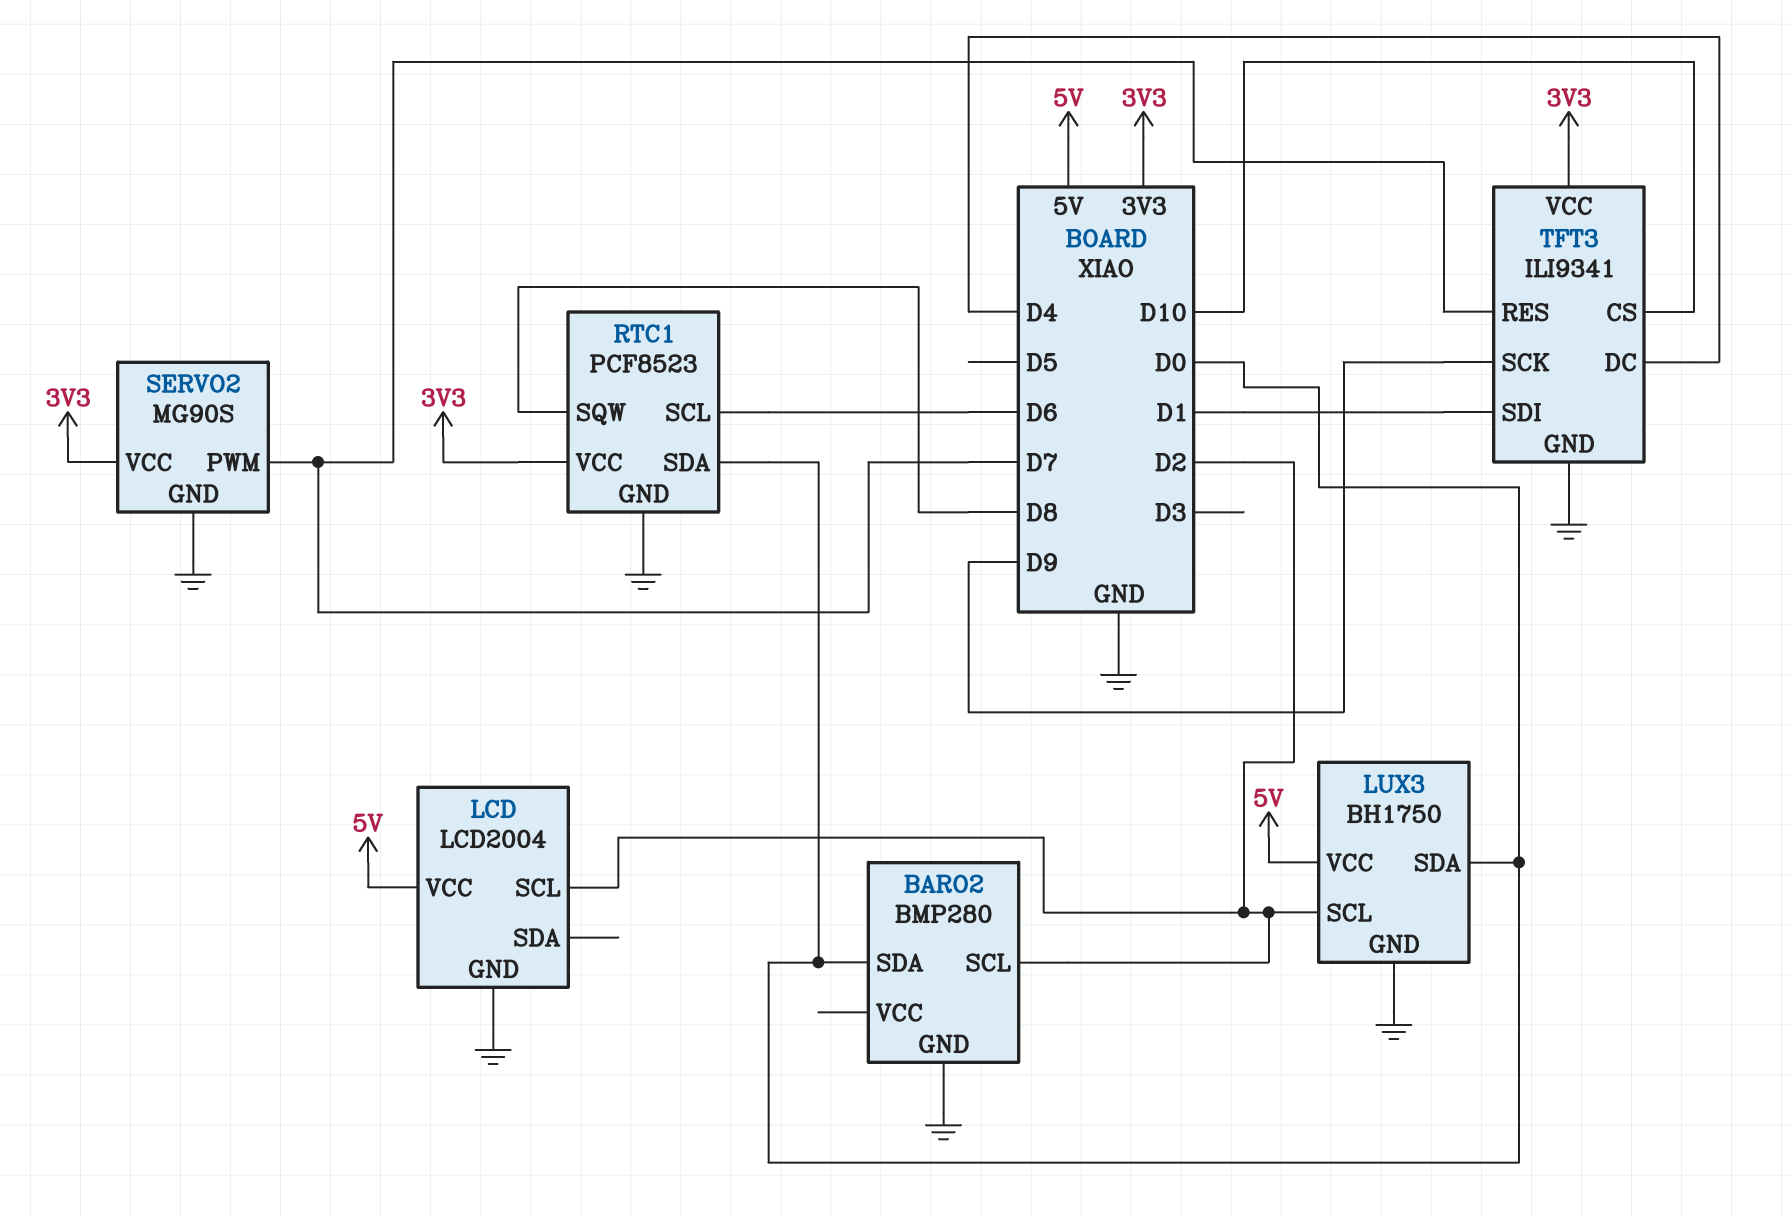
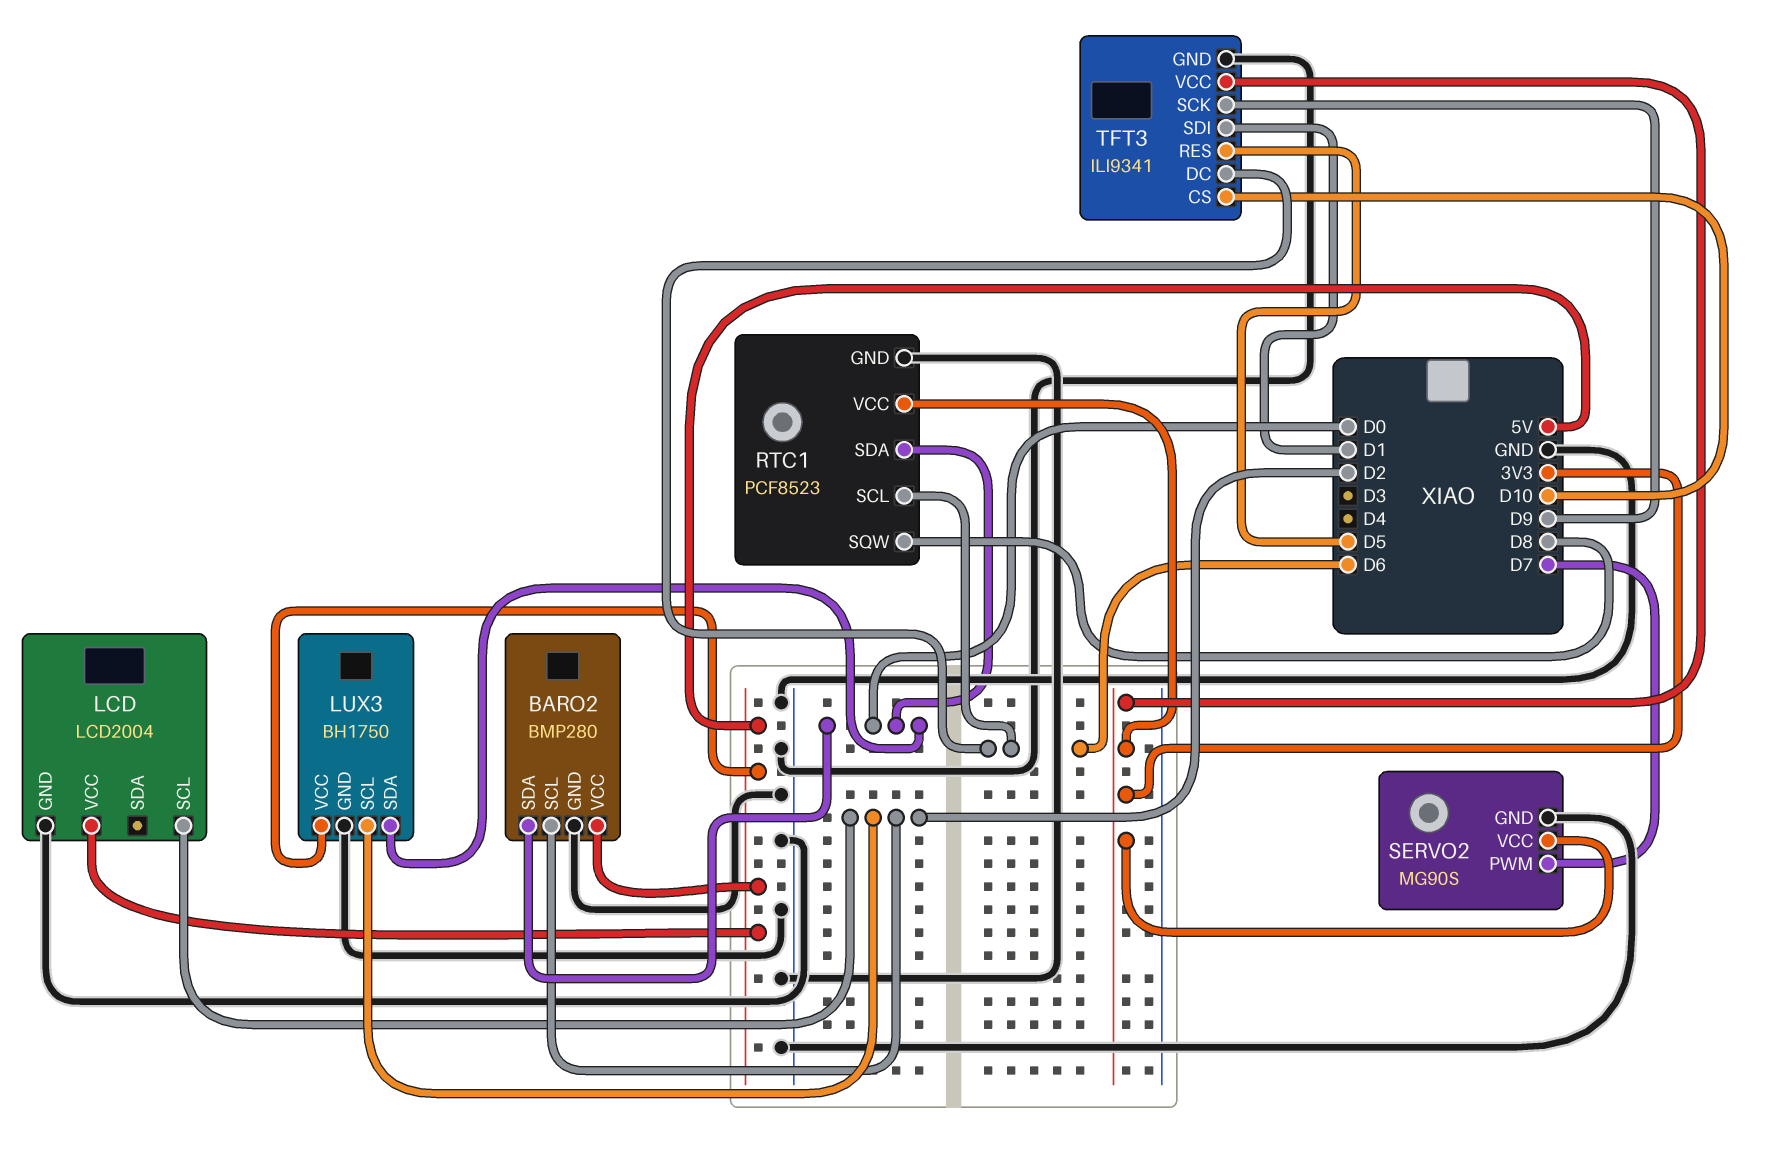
BARO2 pin VCC: none -> 5V
TFT3 pin DC: D4 -> D6
TFT3 pin RES: D7 -> D5

